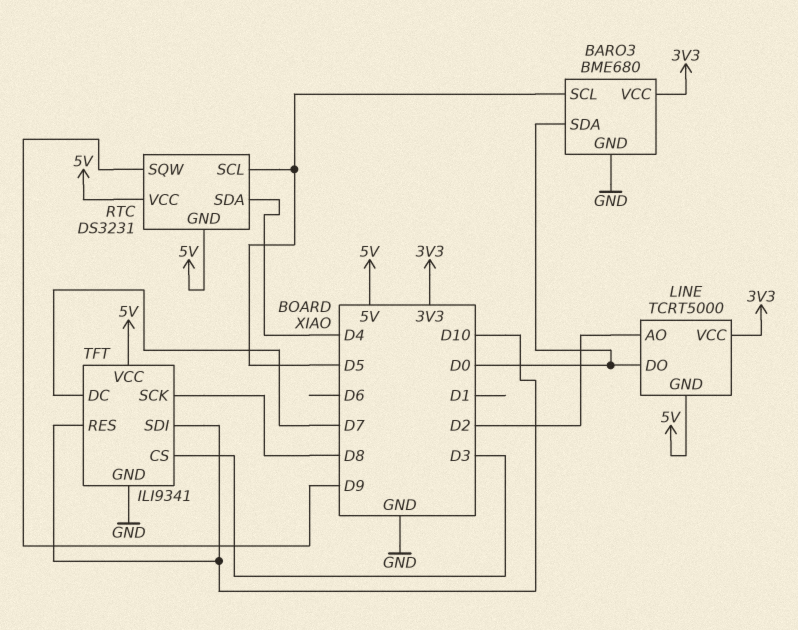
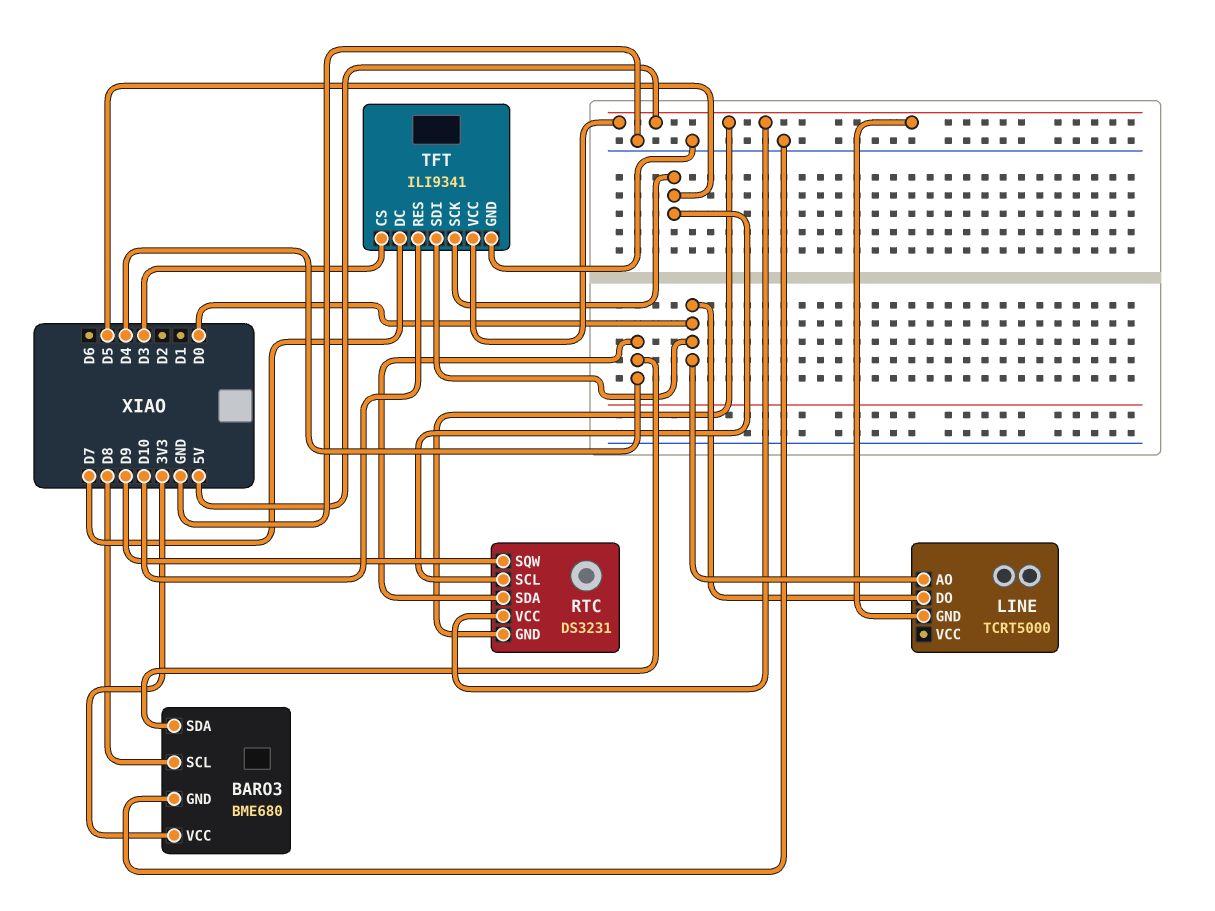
BARO3 pin SCL: D5 -> D8
BARO3 pin SDA: D0 -> D4
LINE pin AO: D2 -> D0
LINE pin VCC: 3V3 -> none
TFT pin SCK: D8 -> D5
TFT pin SDI: D10 -> D0

